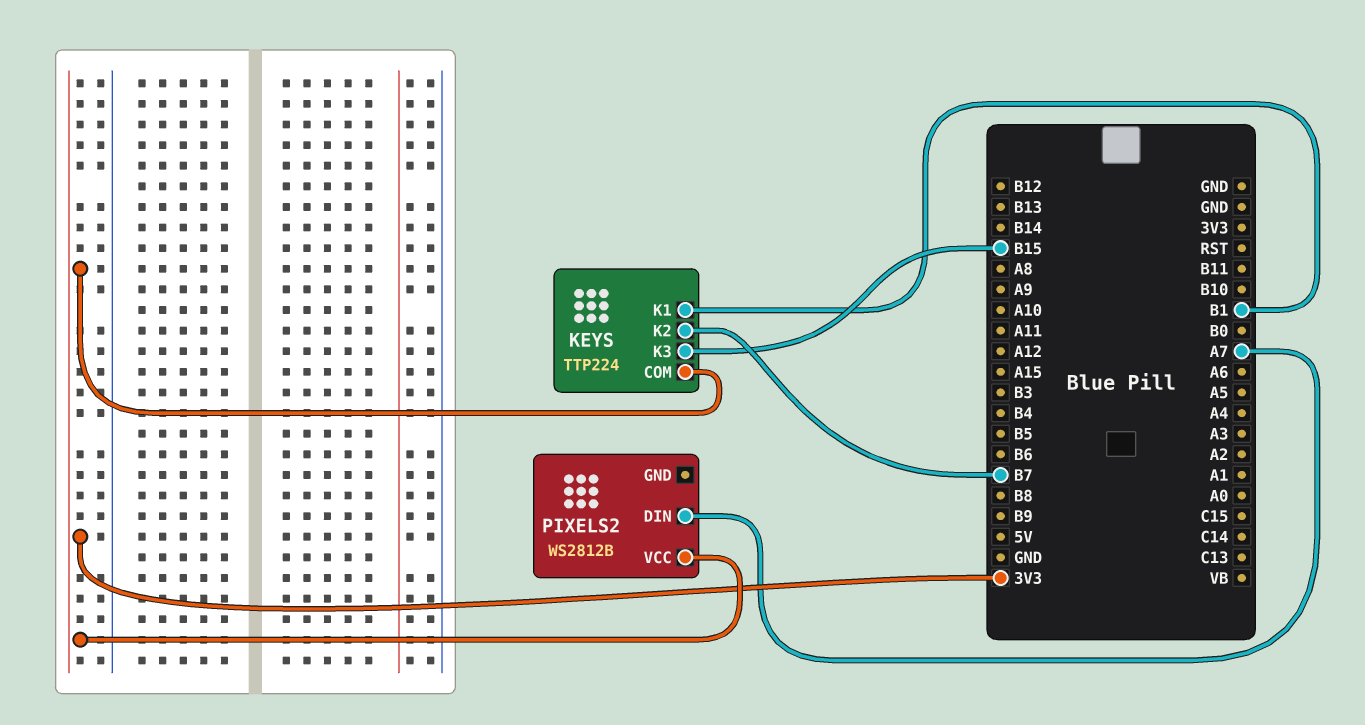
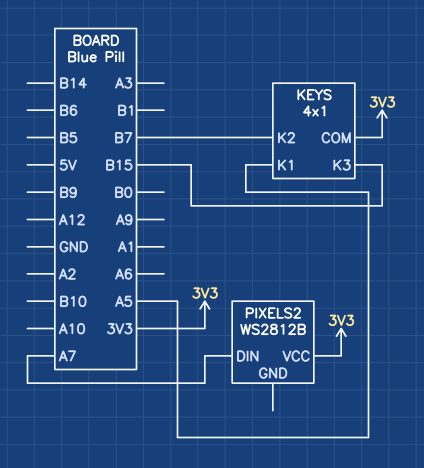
KEYS: TTP224 -> 4x1
KEYS pin K1: B1 -> A5

